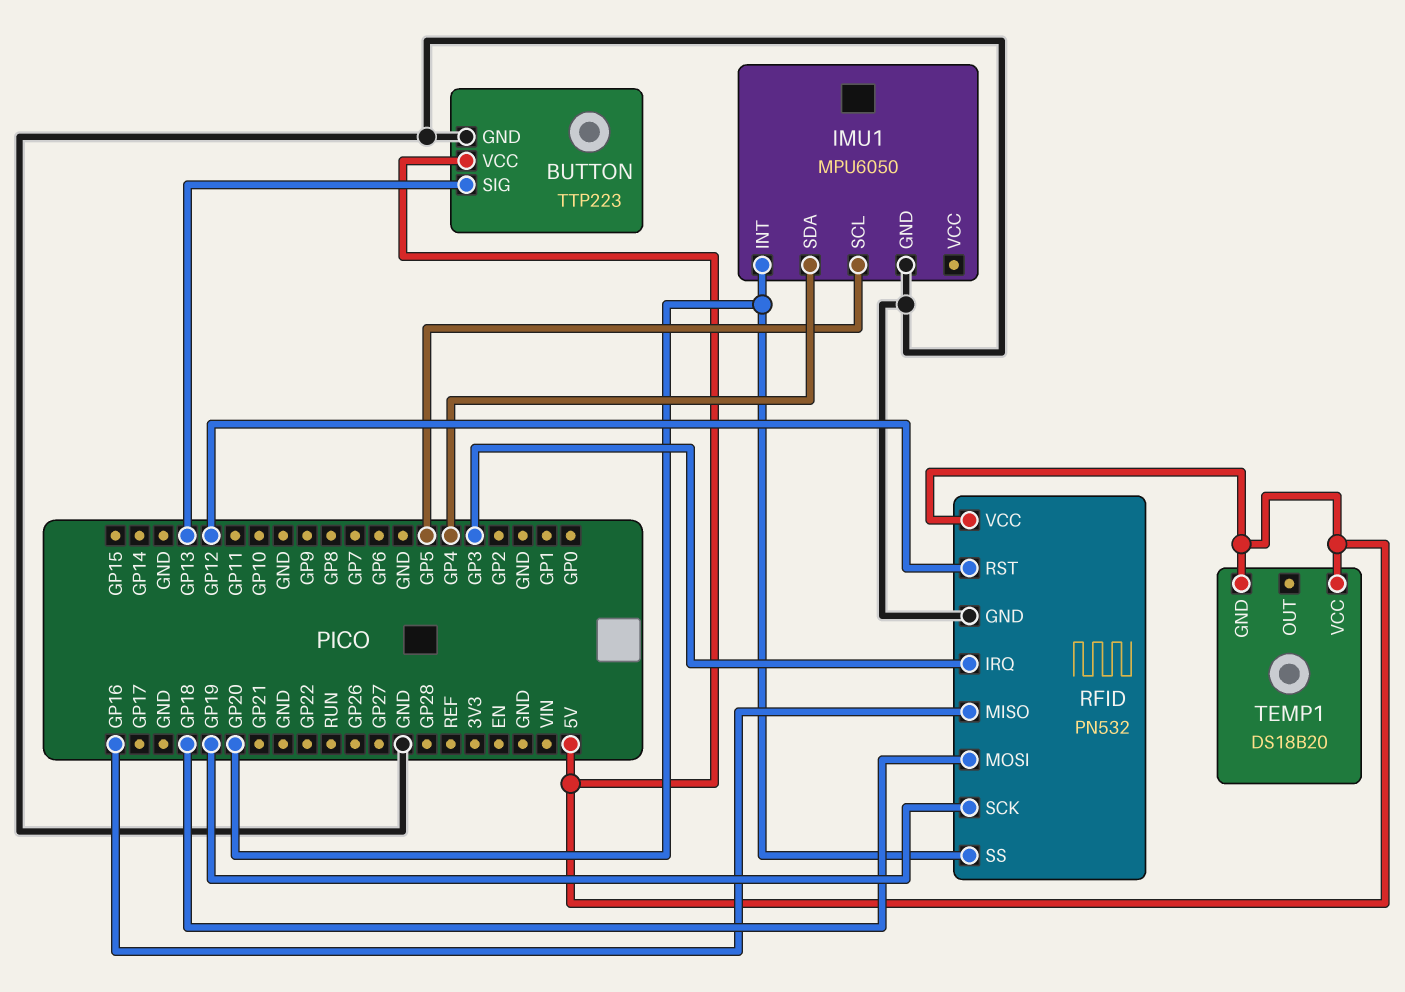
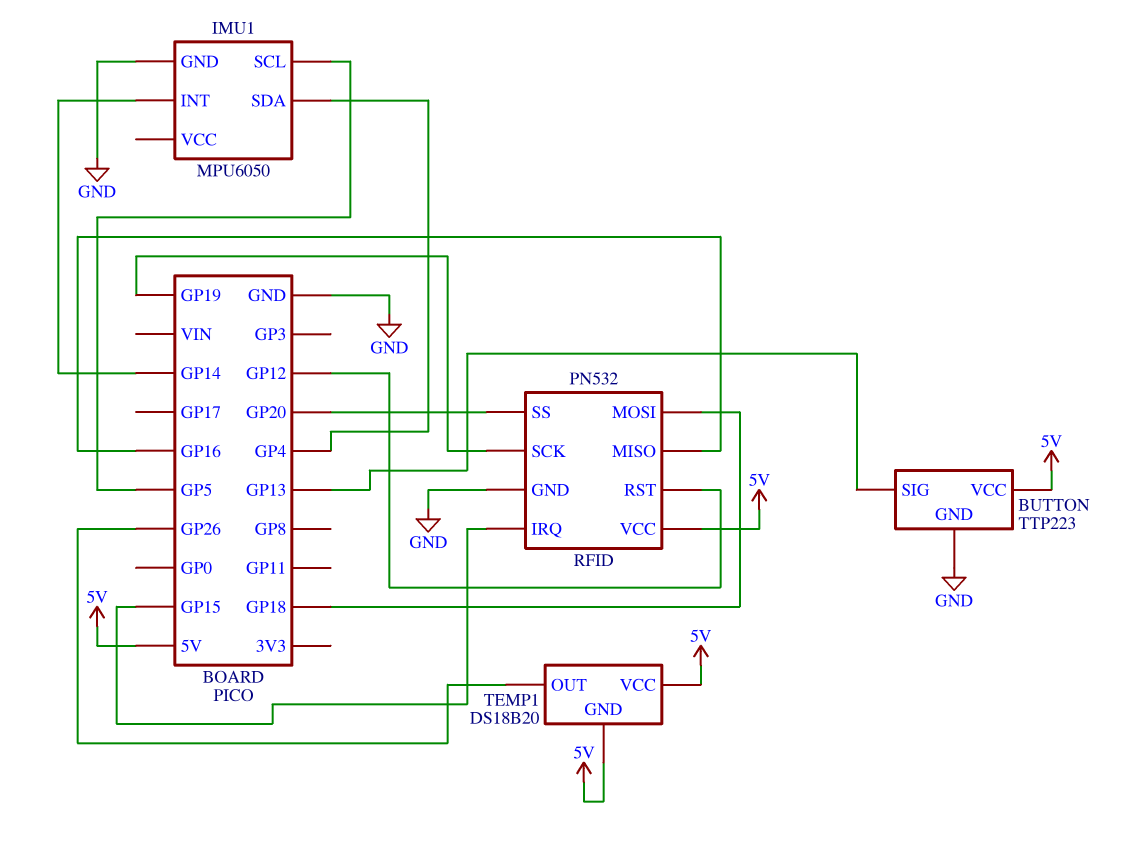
IMU1 pin INT: GP20 -> GP14
RFID pin IRQ: GP3 -> GP15
TEMP1 pin OUT: none -> GP26

